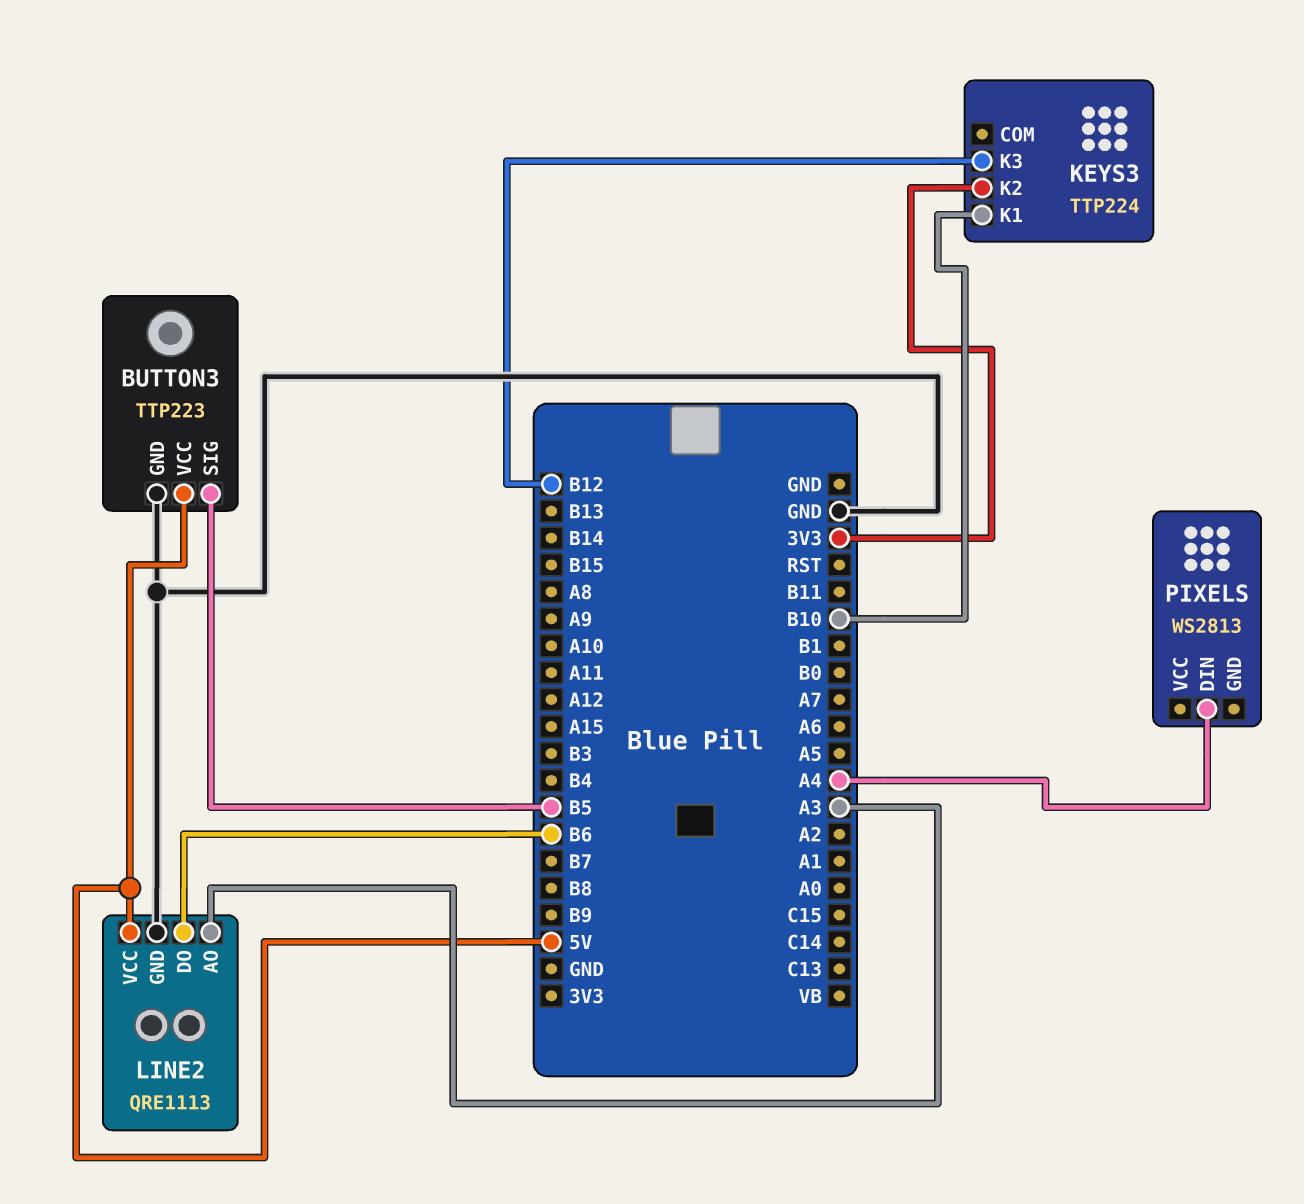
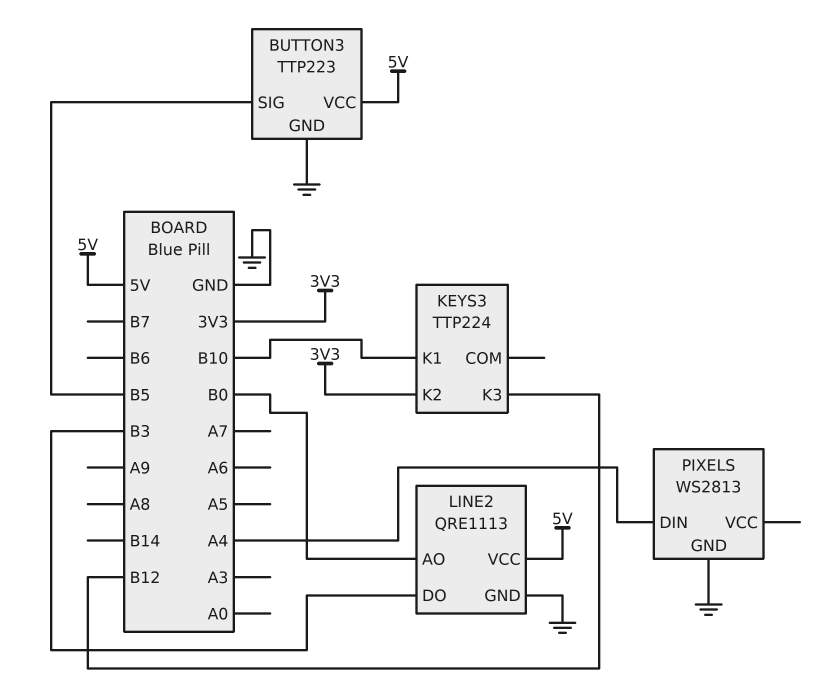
LINE2 pin AO: A3 -> B0
LINE2 pin DO: B6 -> B3
PIXELS pin GND: none -> GND

